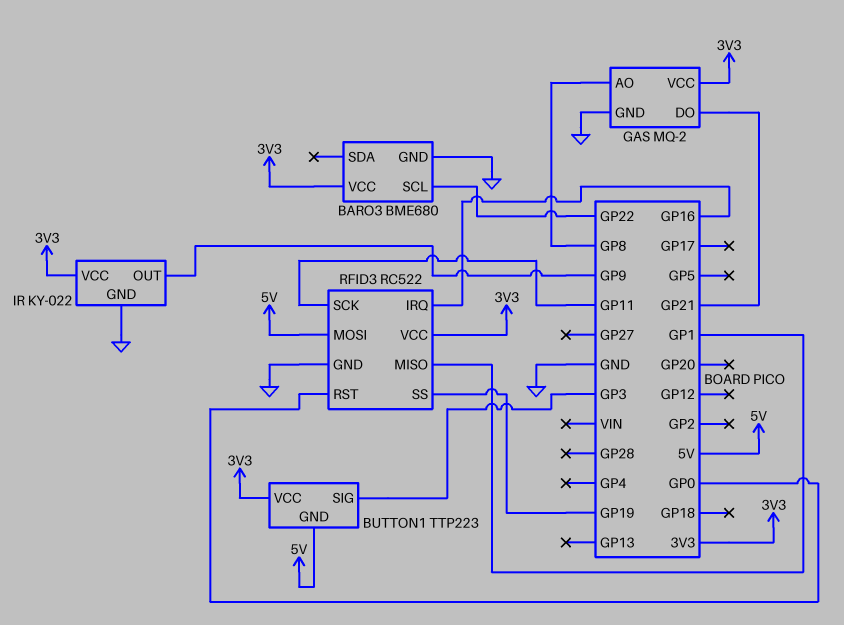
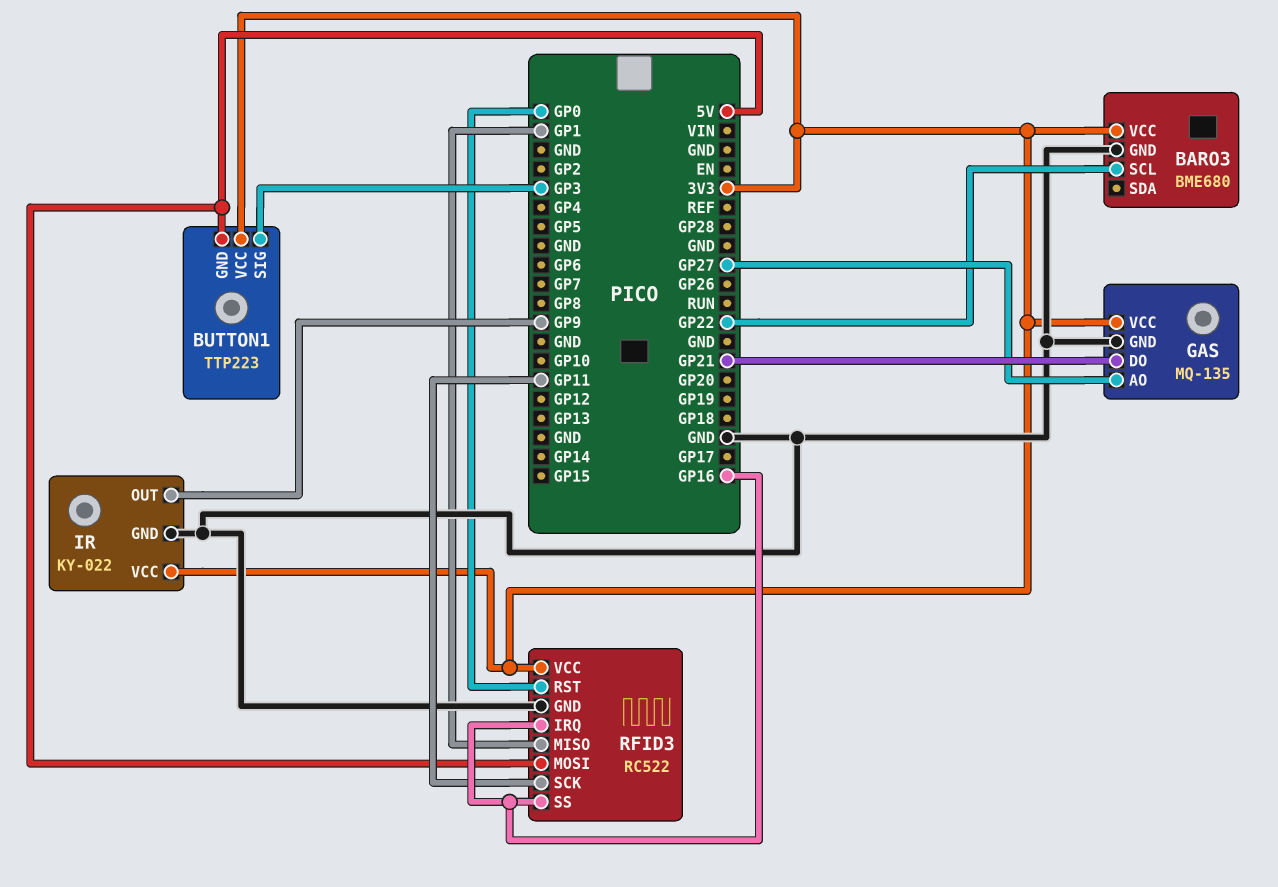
GAS: MQ-2 -> MQ-135
GAS pin AO: GP8 -> GP27
RFID3 pin SS: GP19 -> GP16

